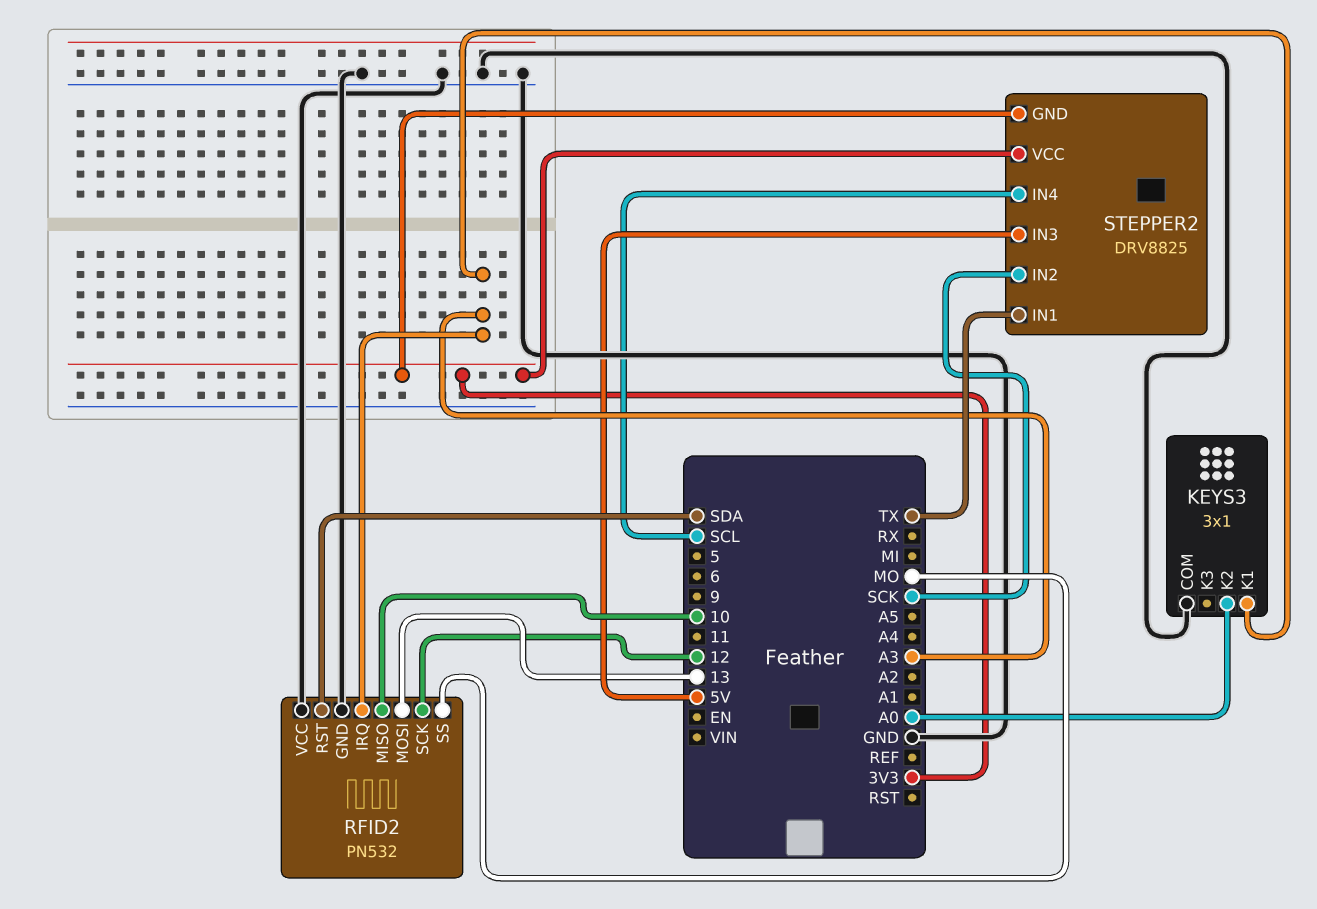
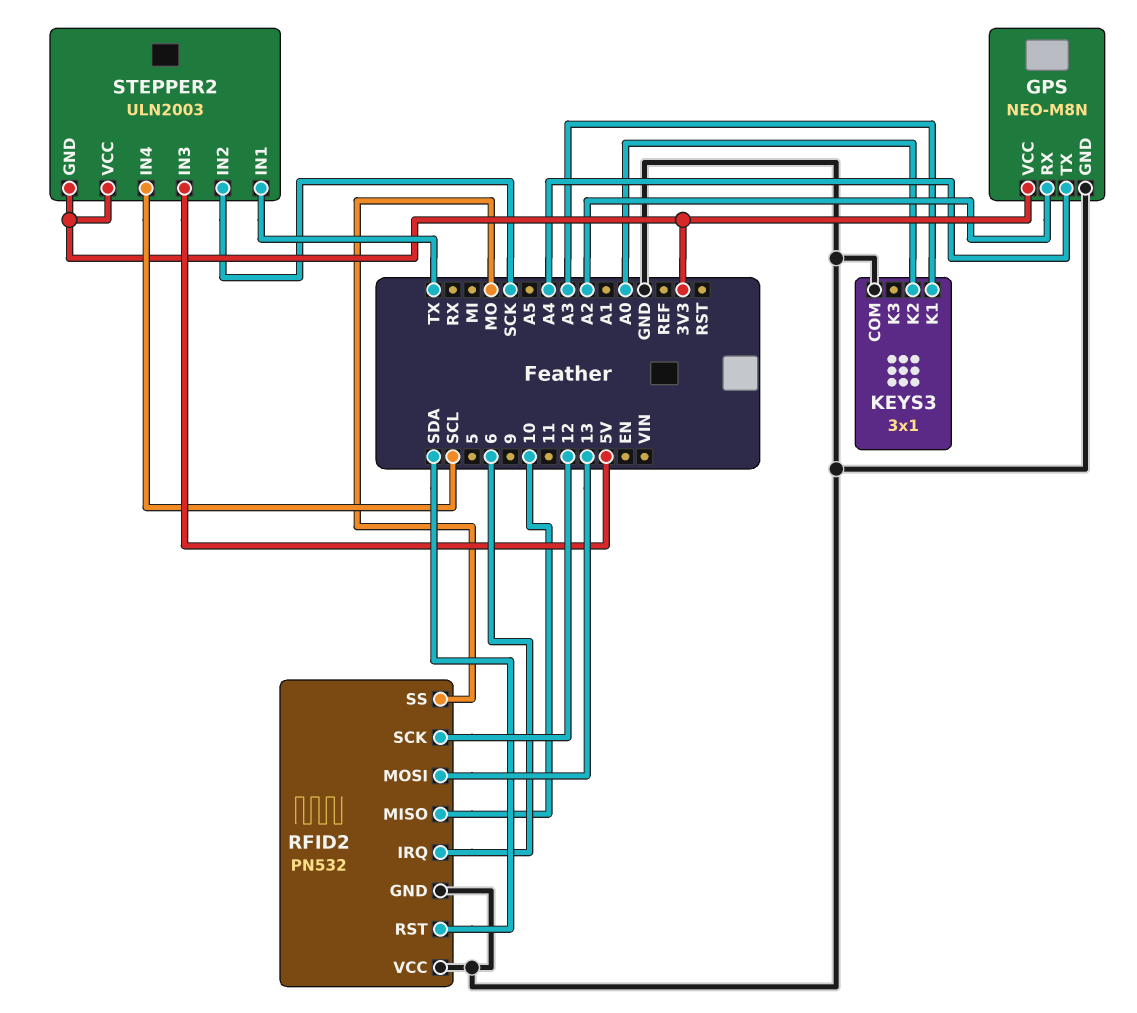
GPS: none -> NEO-M8N
GPS pin GND: none -> GND
GPS pin RX: none -> A2
GPS pin TX: none -> A4
GPS pin VCC: none -> 3V3
RFID2 pin IRQ: A3 -> 6
STEPPER2: DRV8825 -> ULN2003

